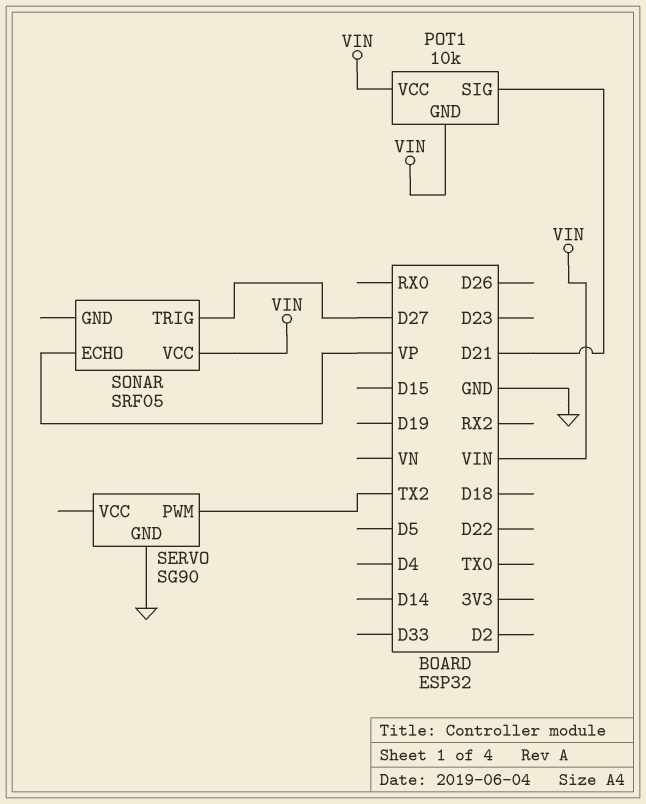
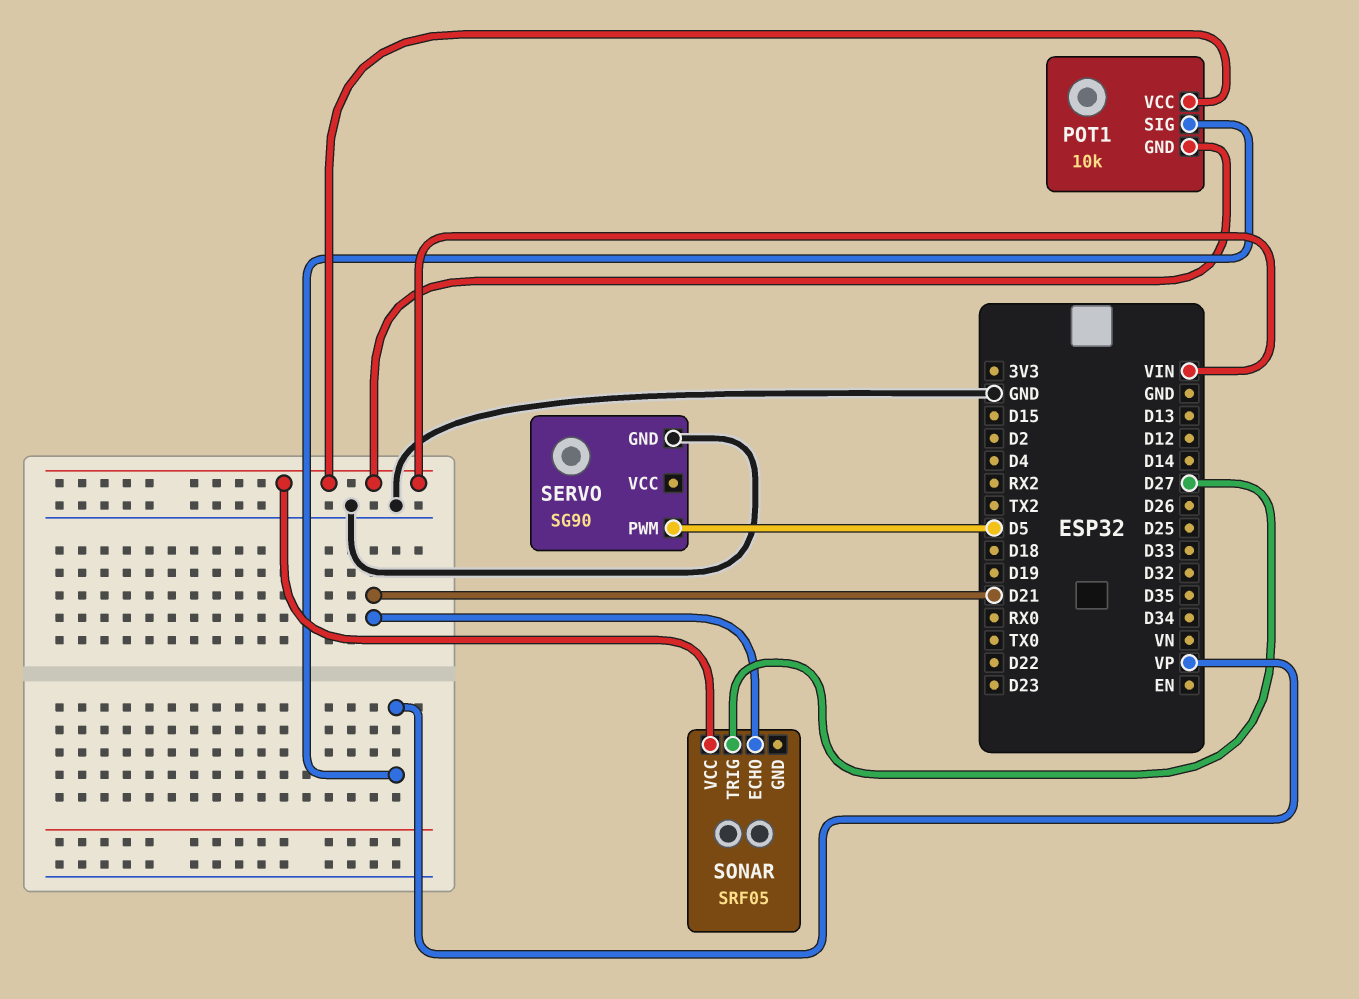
POT1 pin SIG: D21 -> VP
SERVO pin PWM: TX2 -> D5
SONAR pin ECHO: VP -> D21

